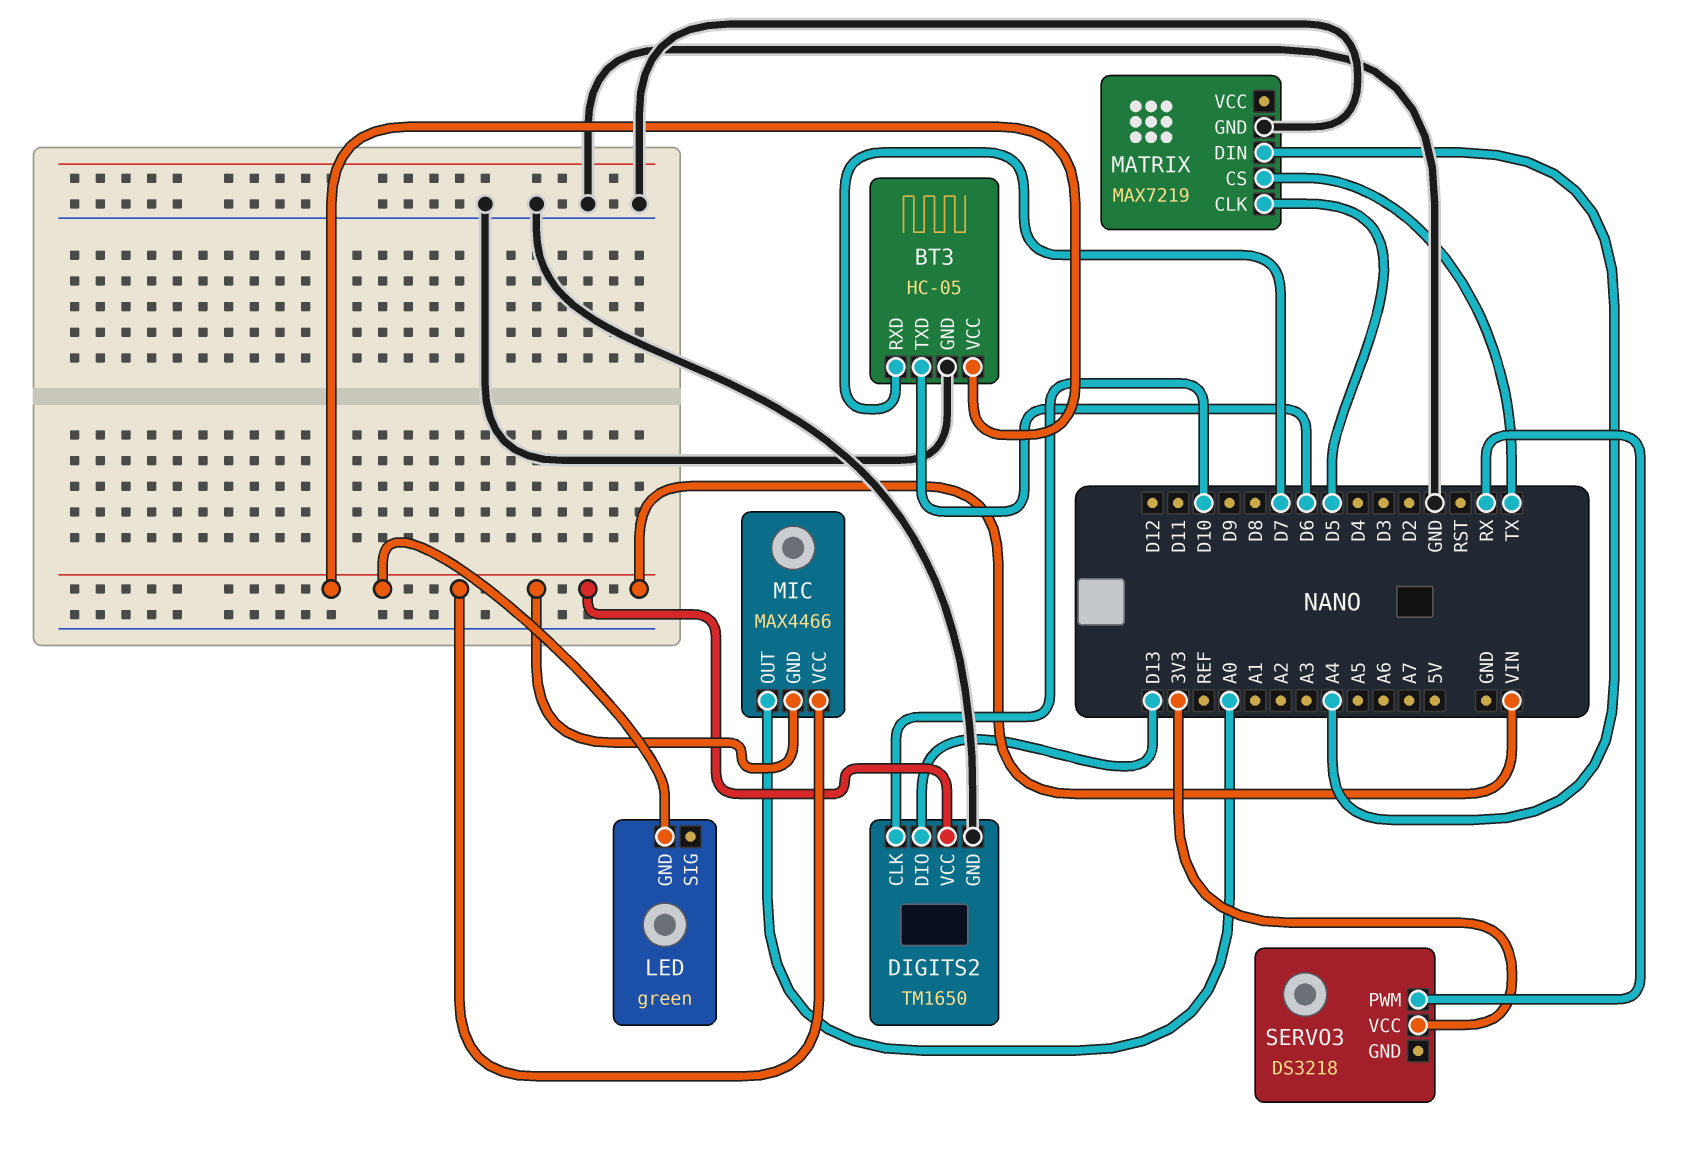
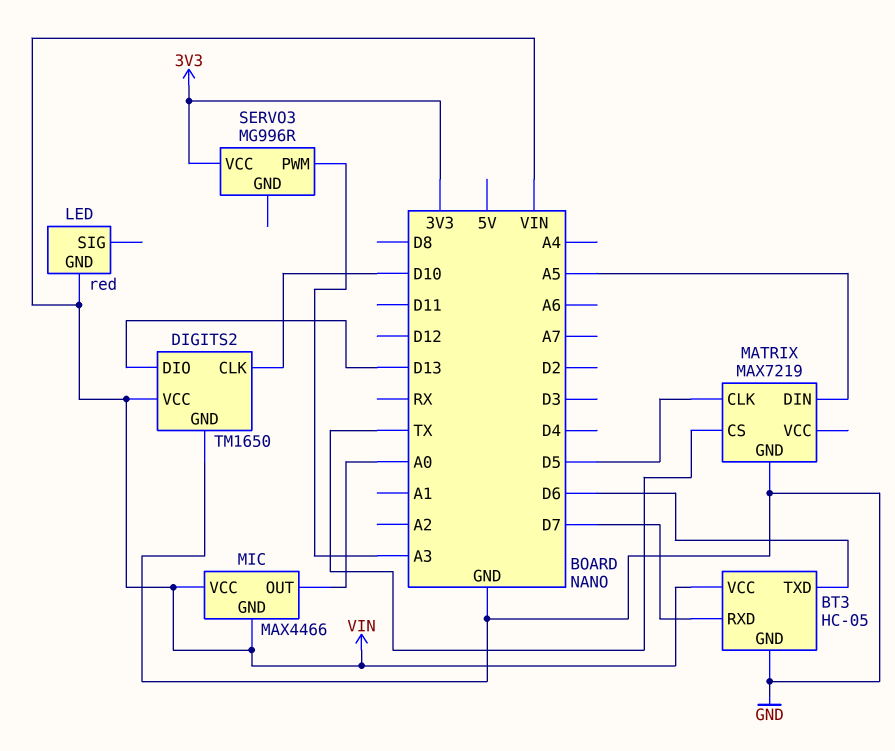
LED: green -> red
MATRIX pin DIN: A4 -> A5
SERVO3: DS3218 -> MG996R
SERVO3 pin PWM: RX -> A3

